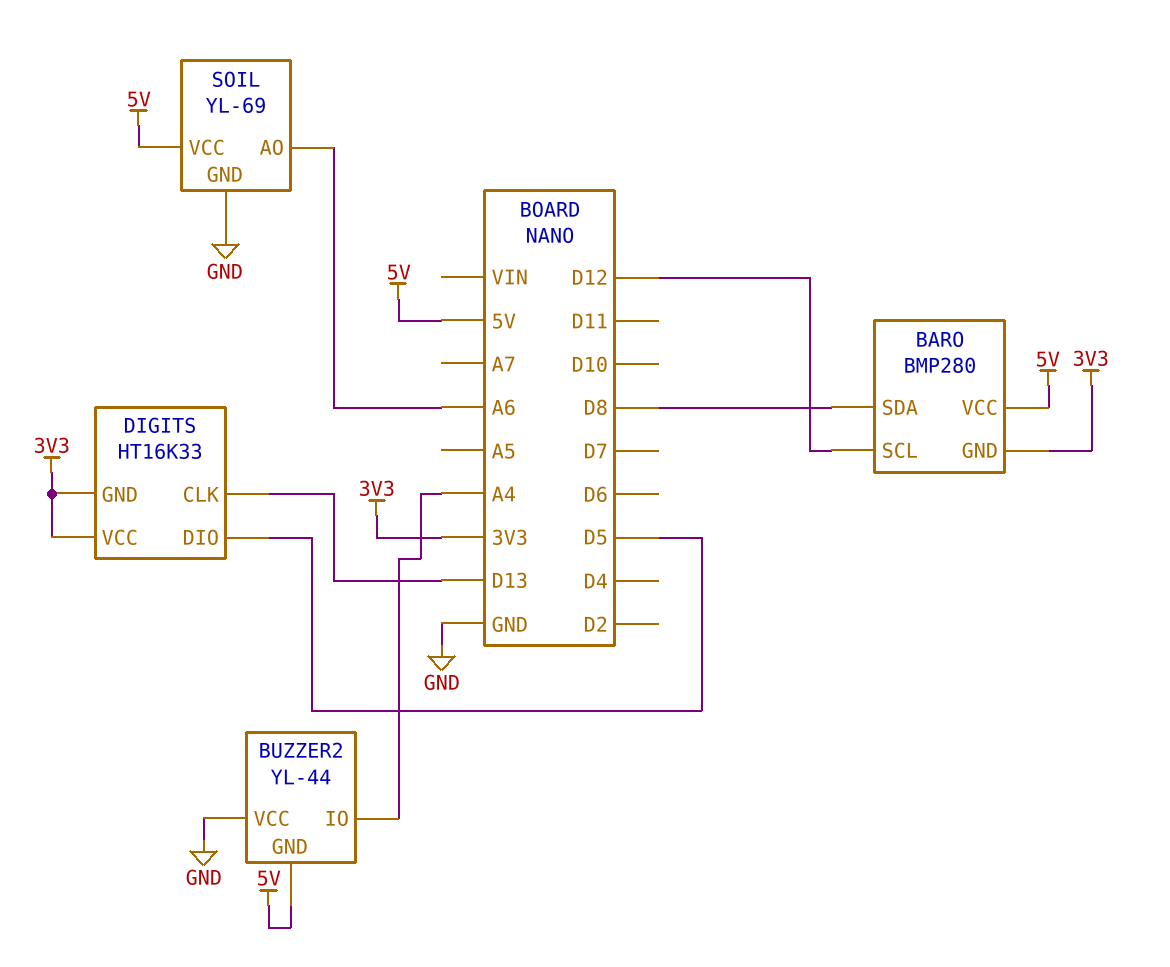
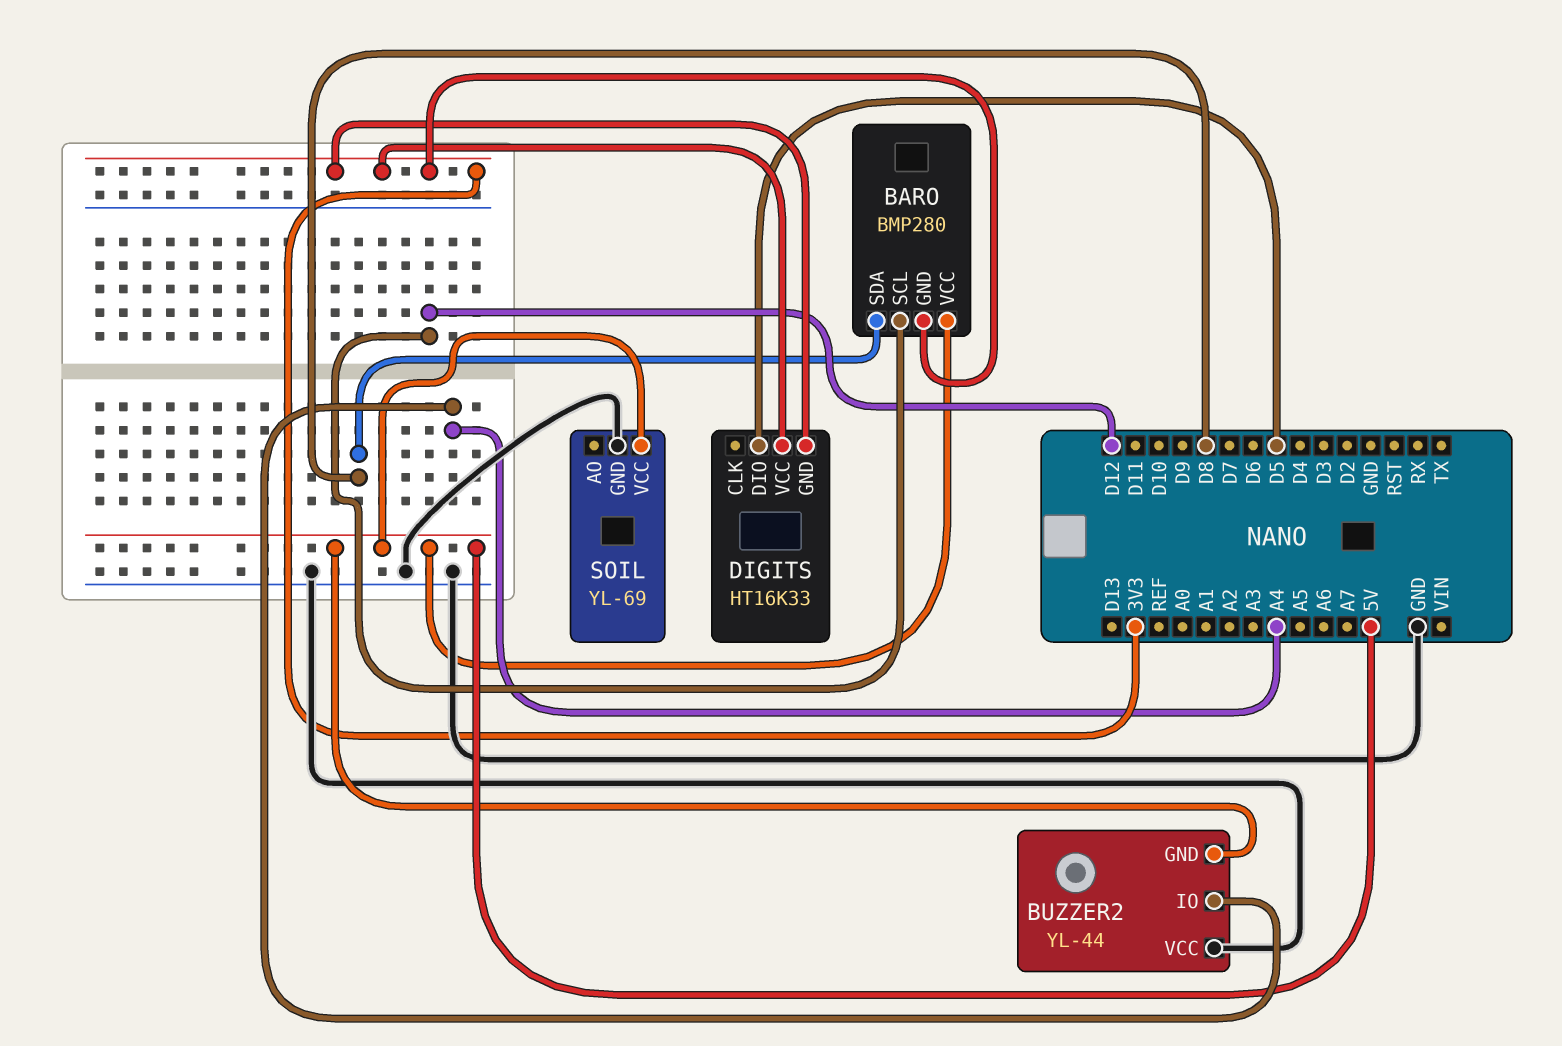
DIGITS pin CLK: D13 -> none
SOIL pin AO: A6 -> none

